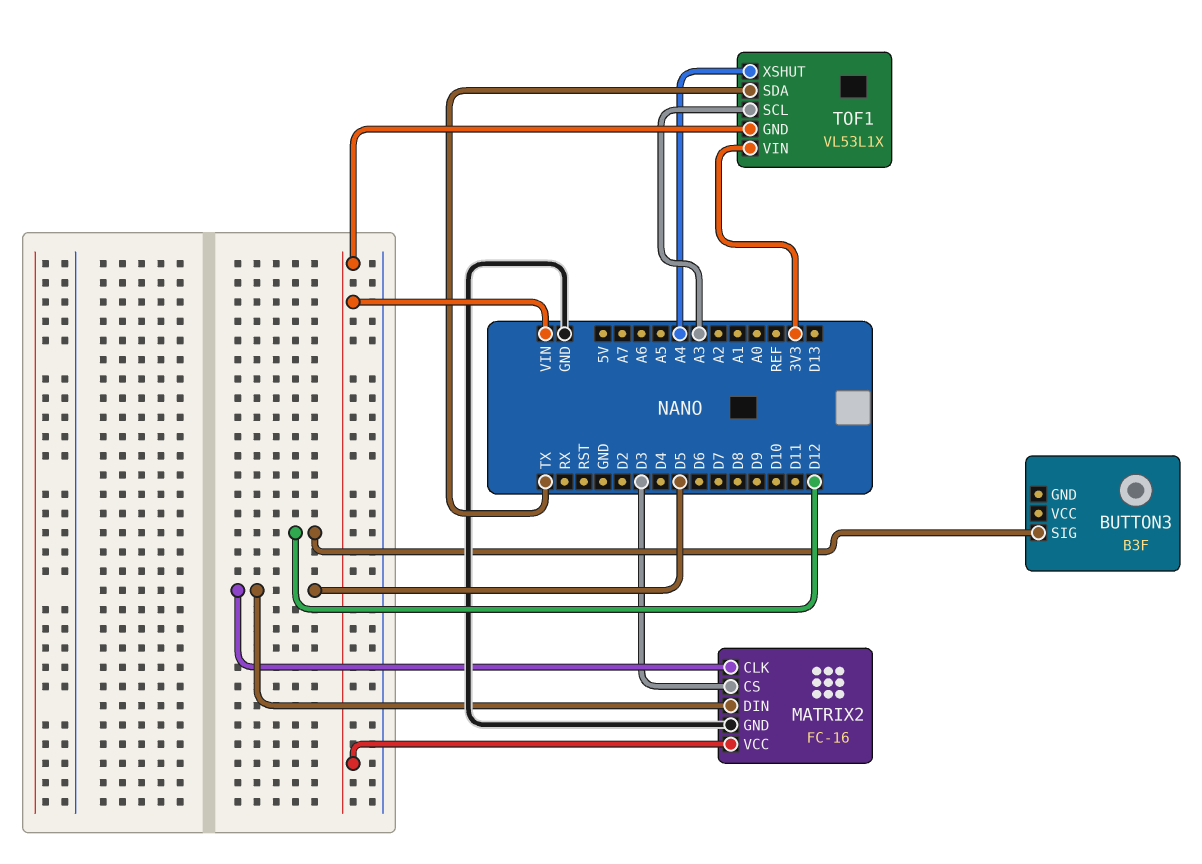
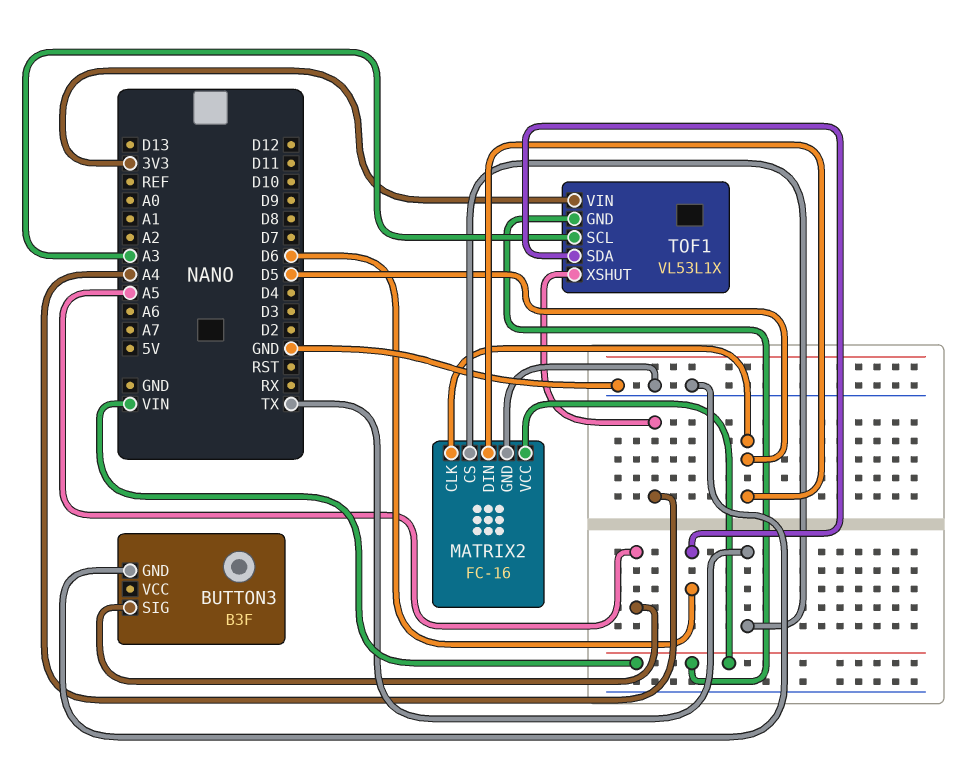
BUTTON3 pin GND: none -> GND
BUTTON3 pin SIG: D12 -> A5
MATRIX2 pin CS: D3 -> TX
TOF1 pin SDA: TX -> D6

